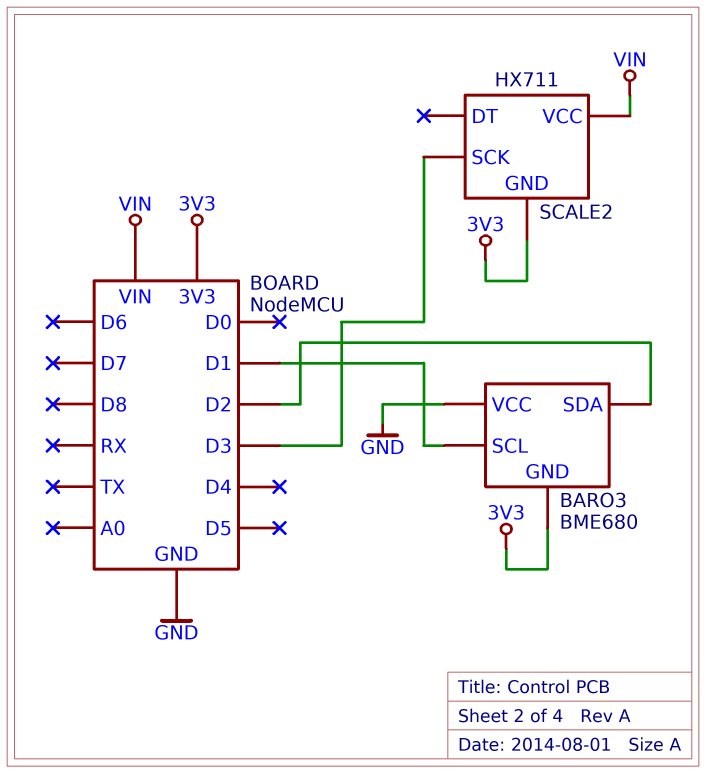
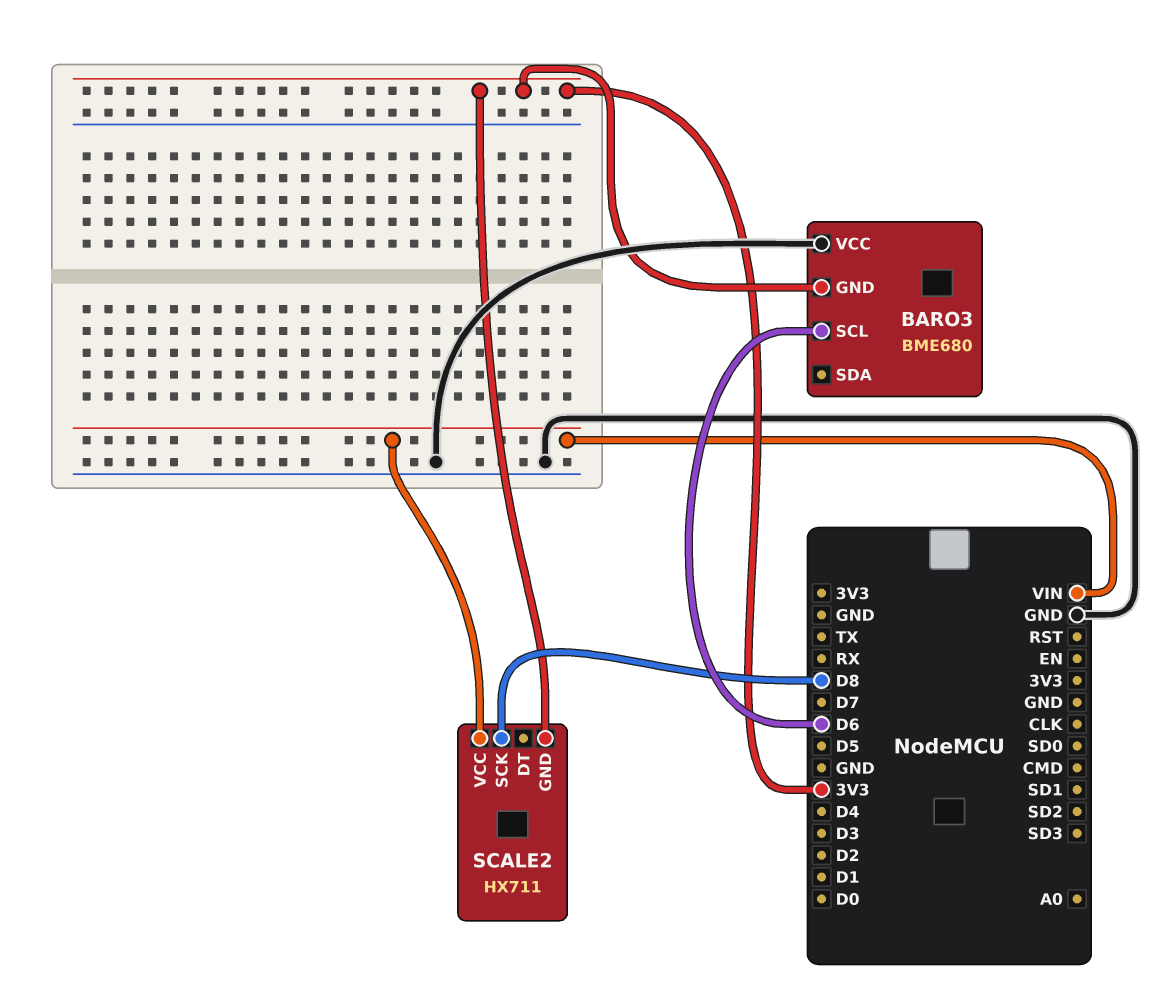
BARO3 pin SCL: D1 -> D6
BARO3 pin SDA: D2 -> none
SCALE2 pin SCK: D3 -> D8

